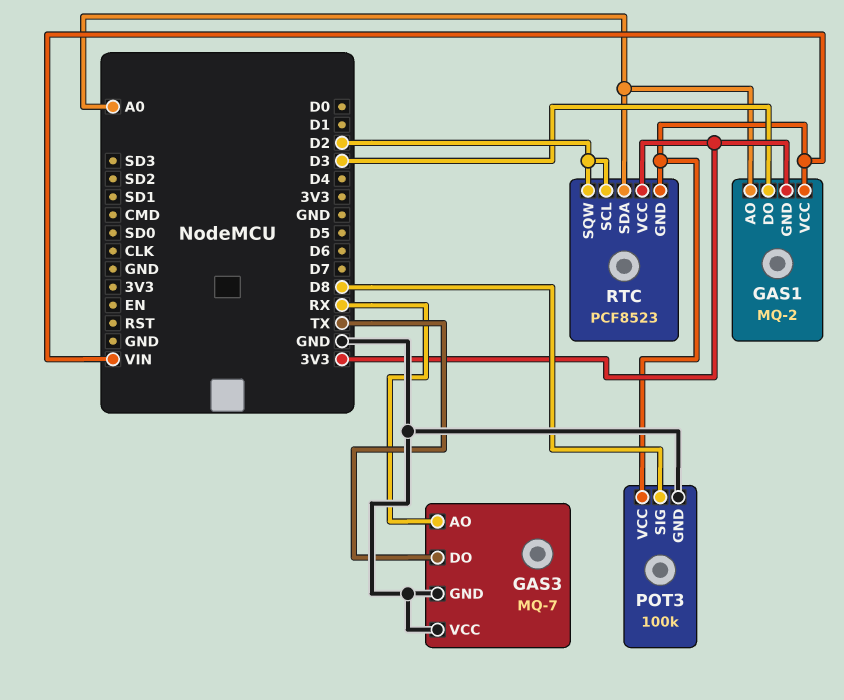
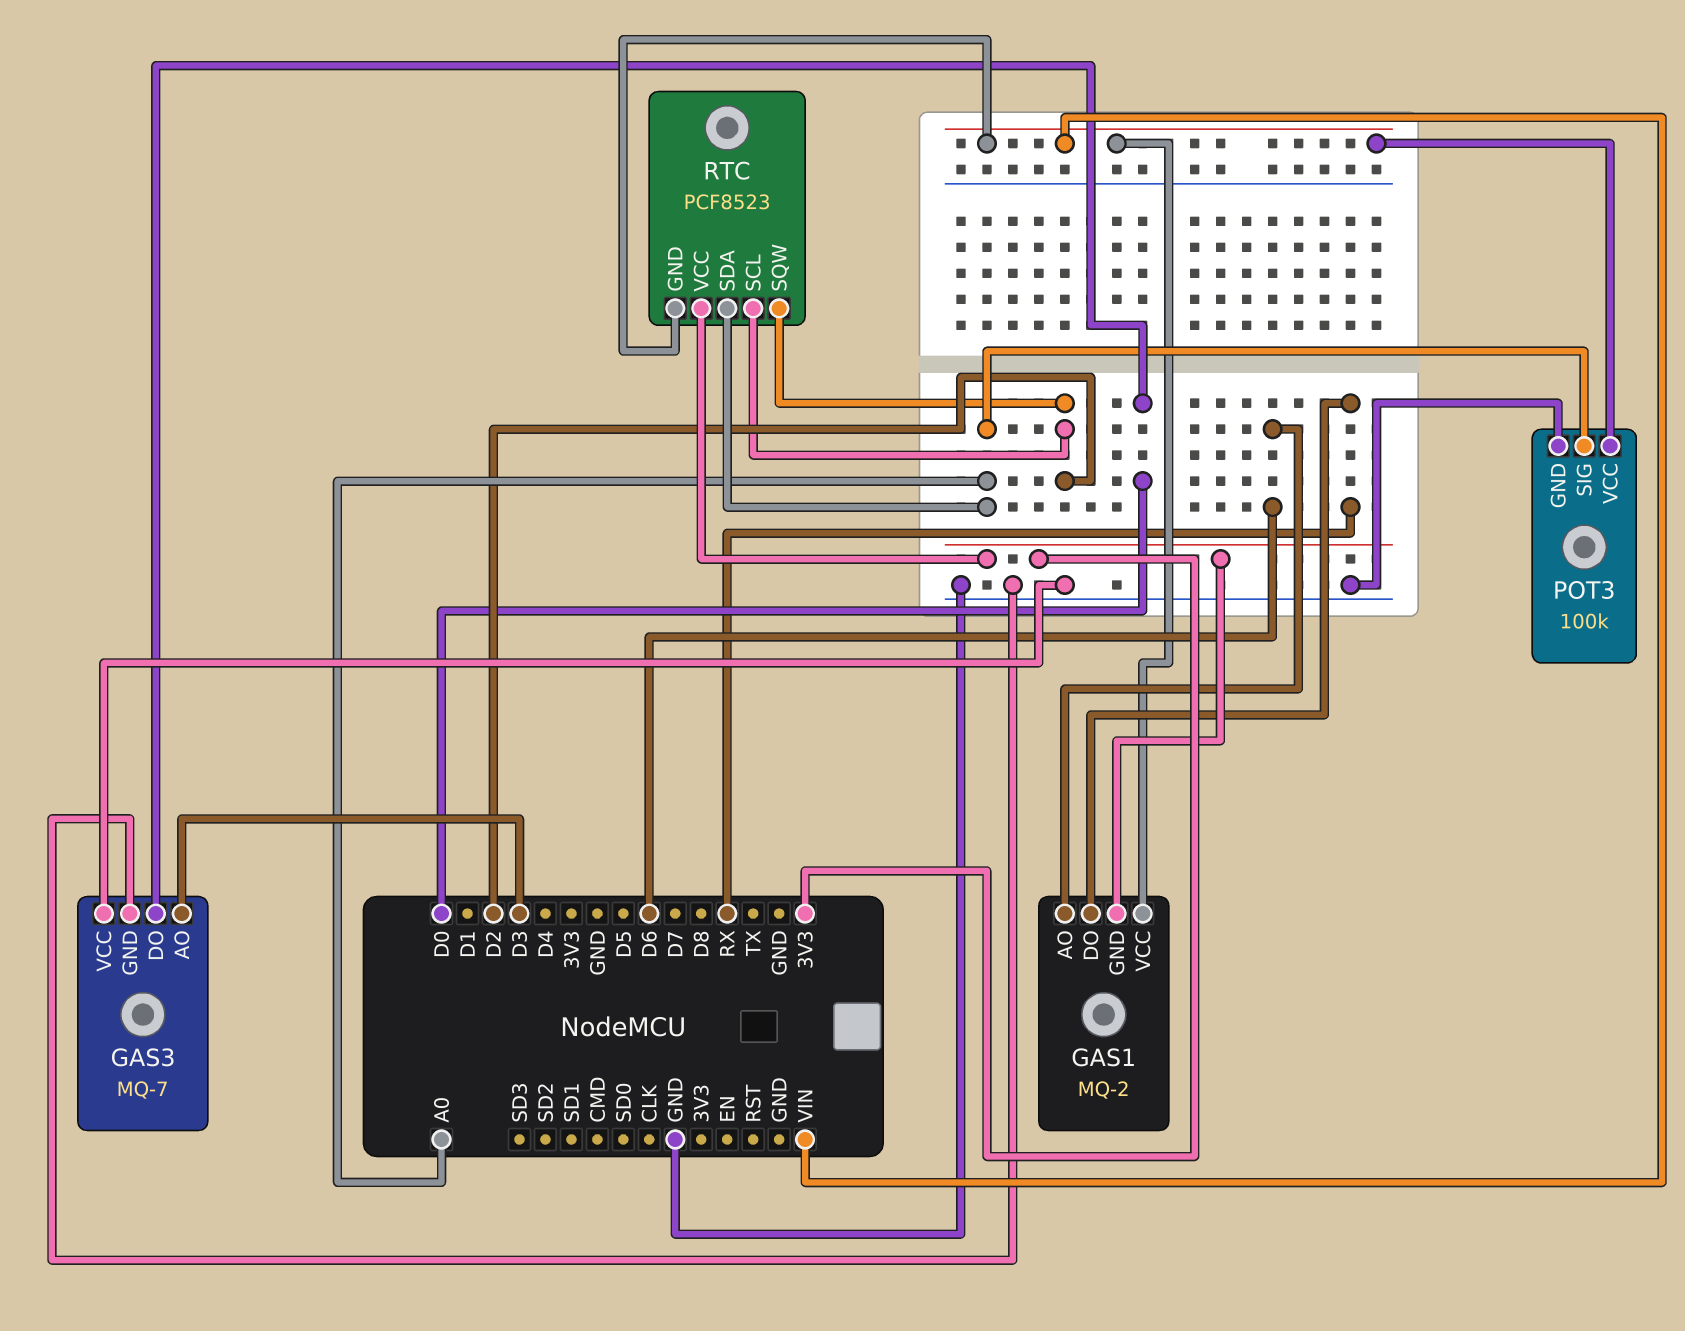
GAS1 pin AO: A0 -> D6
GAS1 pin DO: D3 -> RX
GAS3 pin AO: RX -> D3
GAS3 pin DO: TX -> D0
POT3 pin SIG: D8 -> A0

